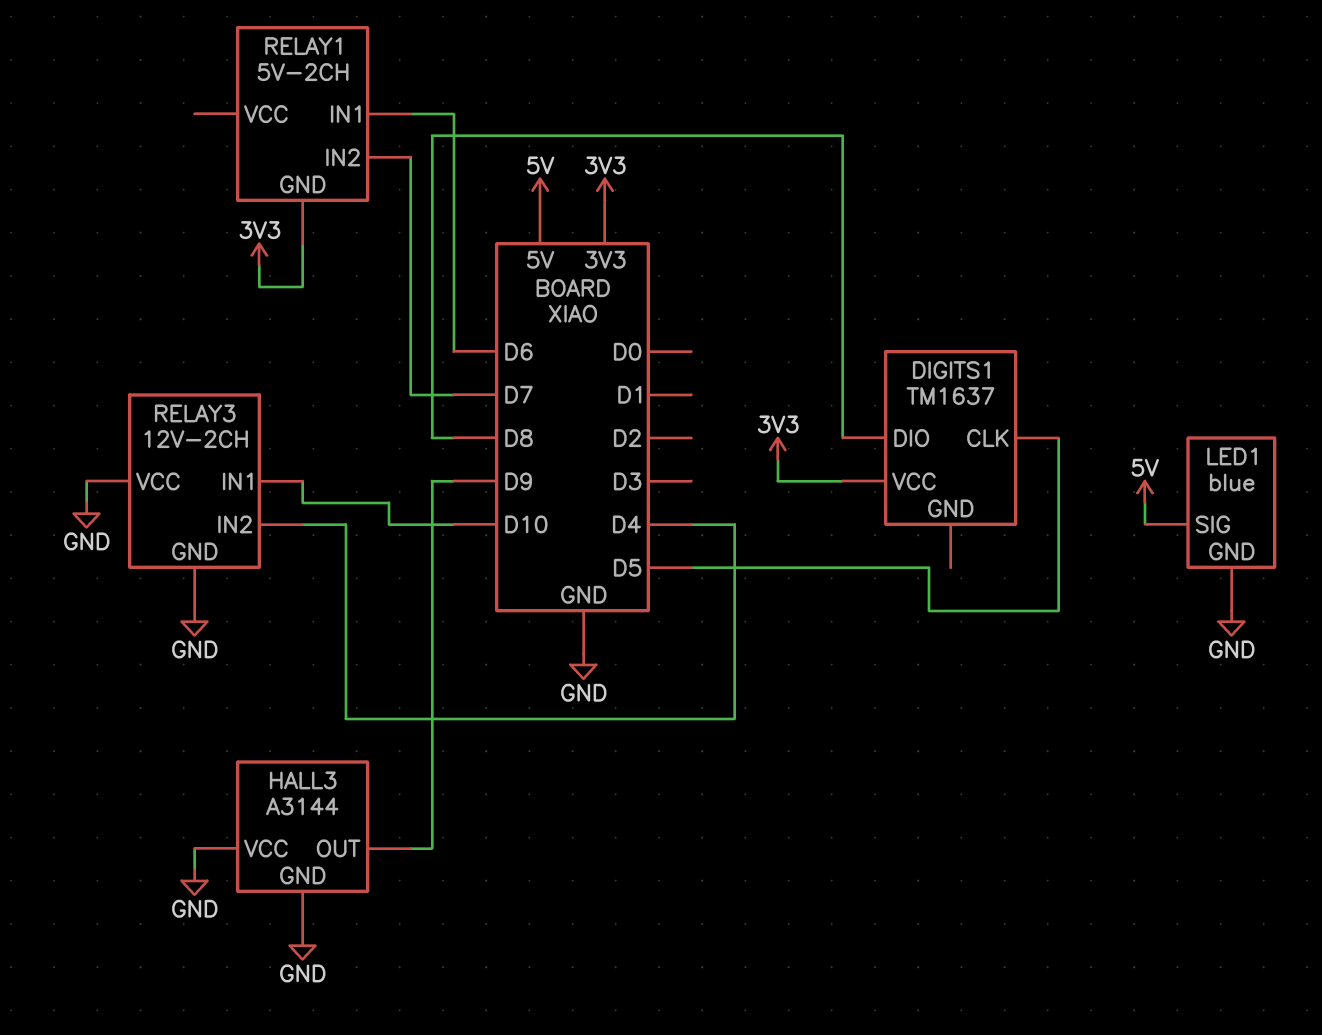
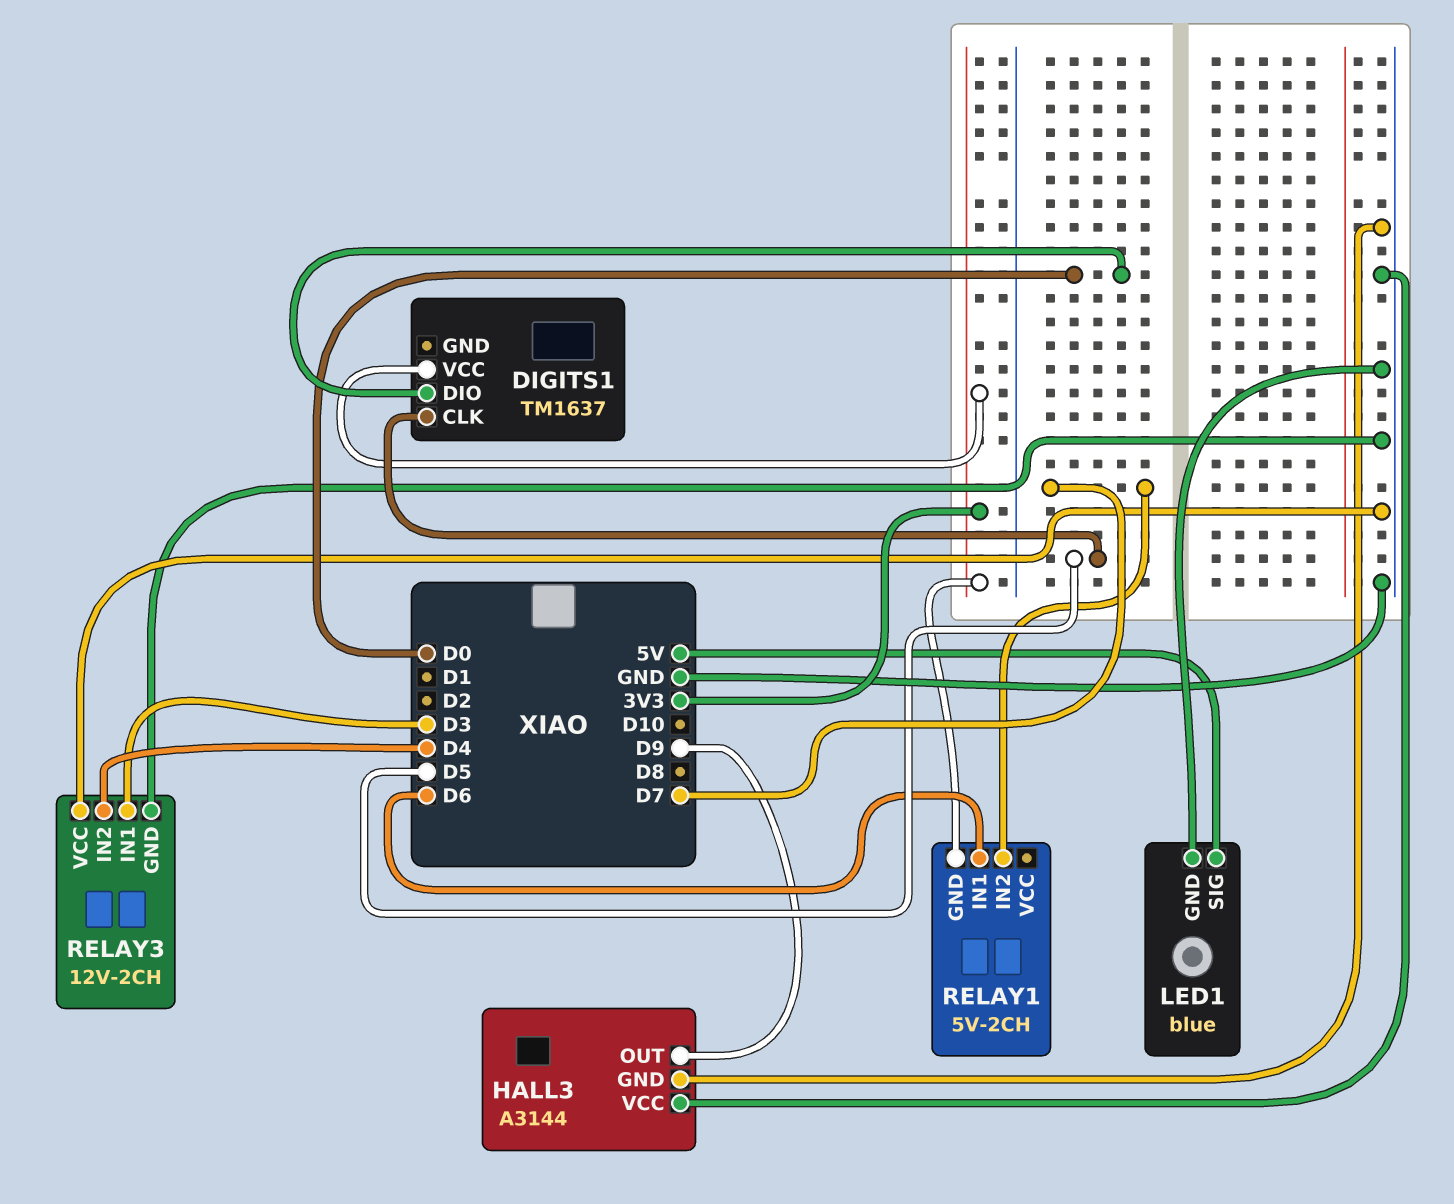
DIGITS1 pin DIO: D8 -> D0
RELAY3 pin IN1: D10 -> D3

